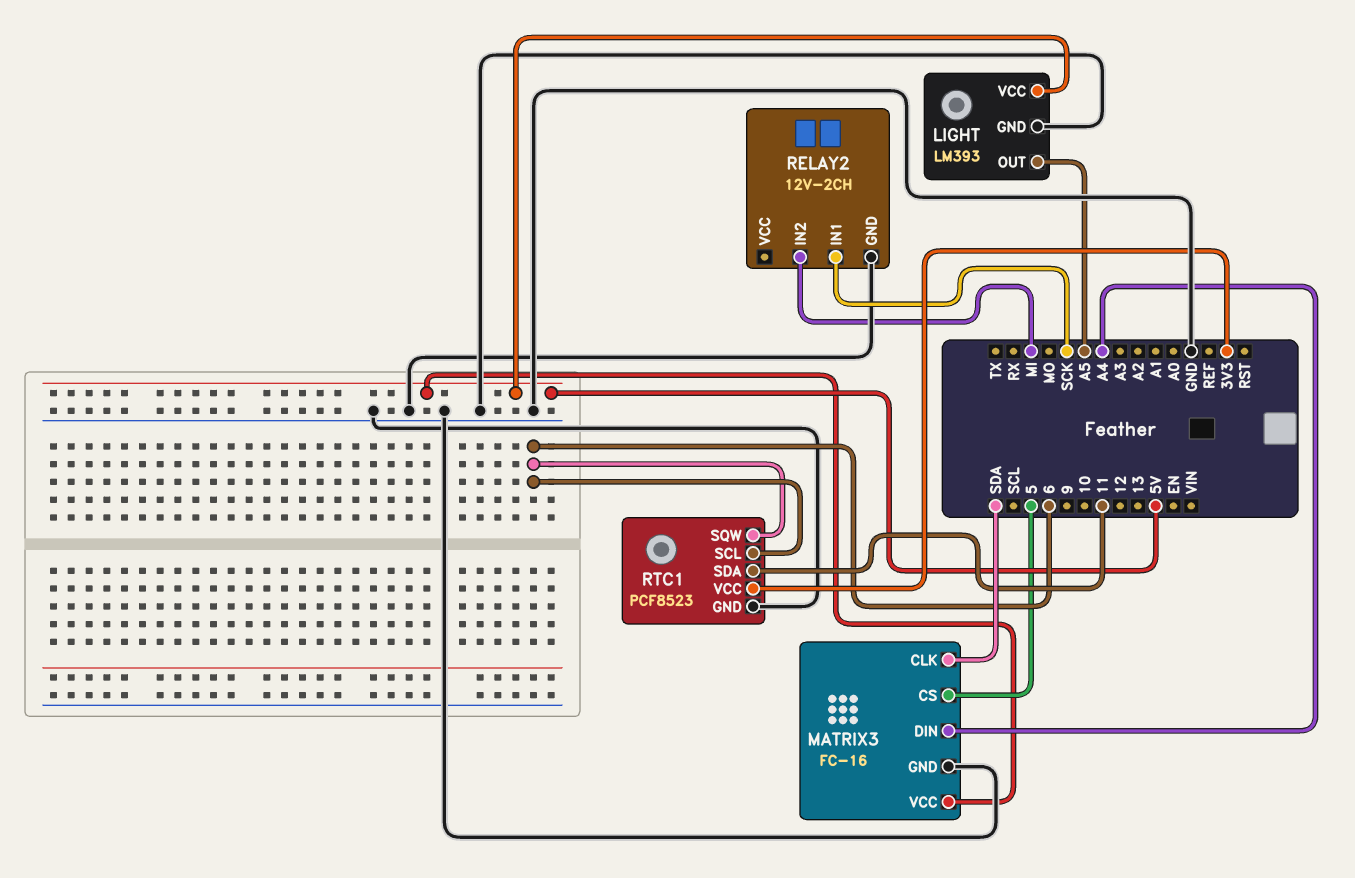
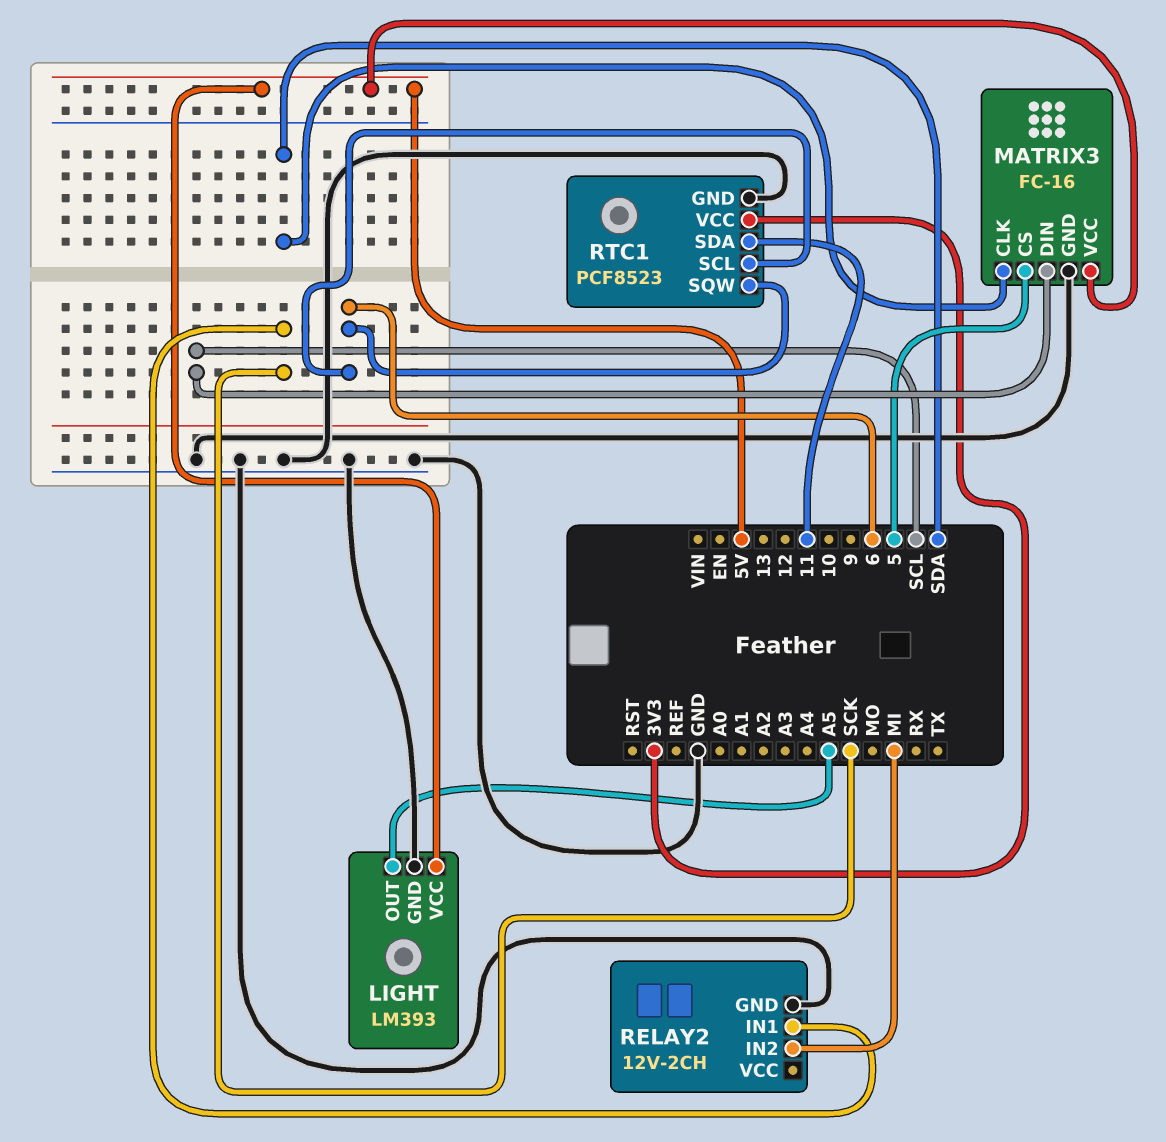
MATRIX3 pin DIN: A4 -> SCL

